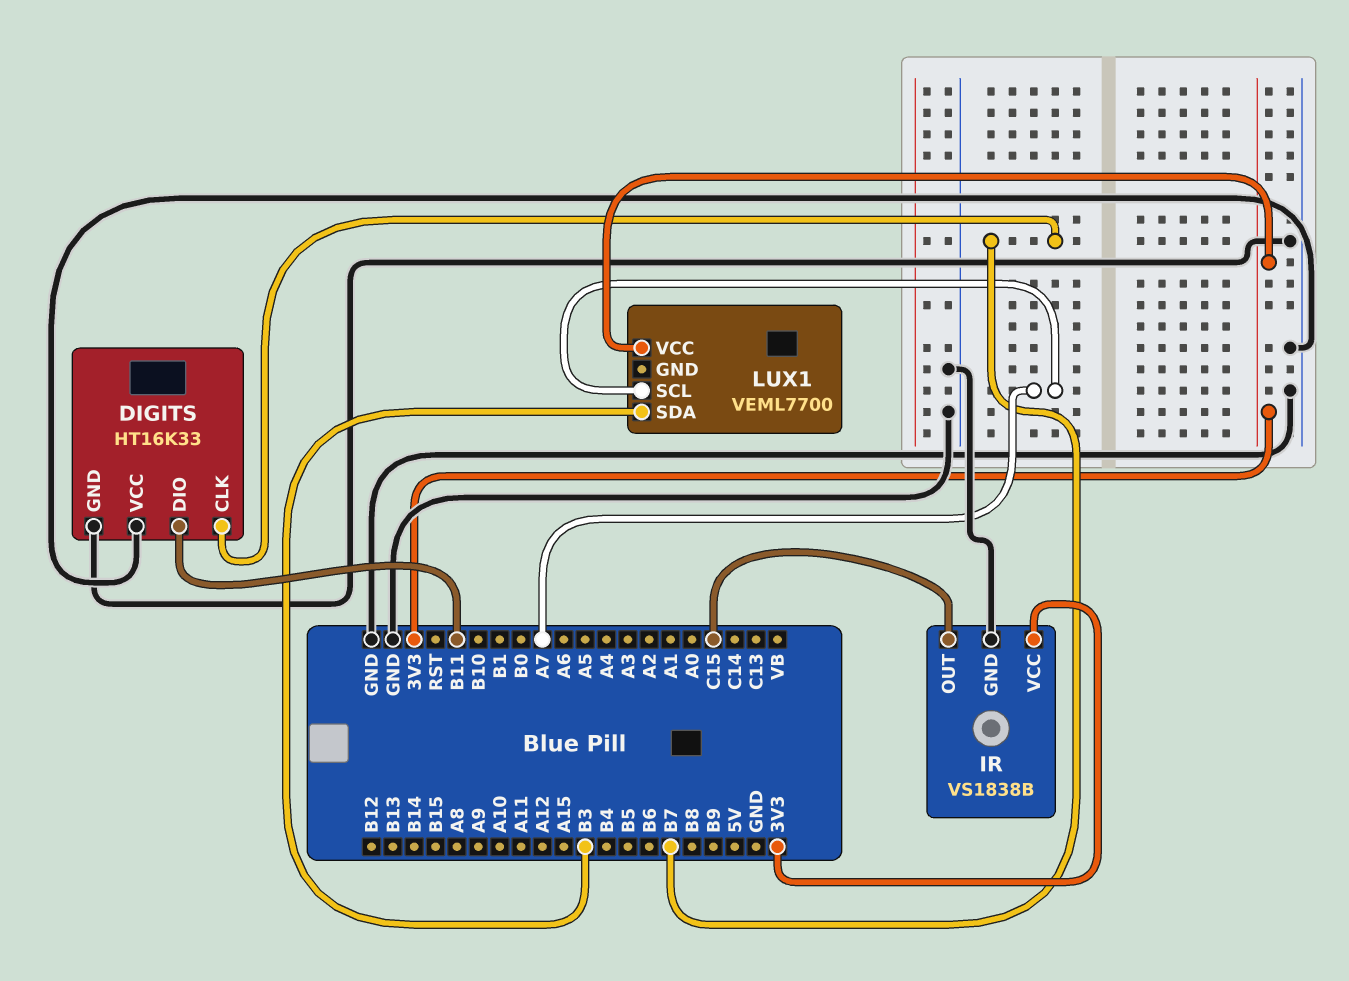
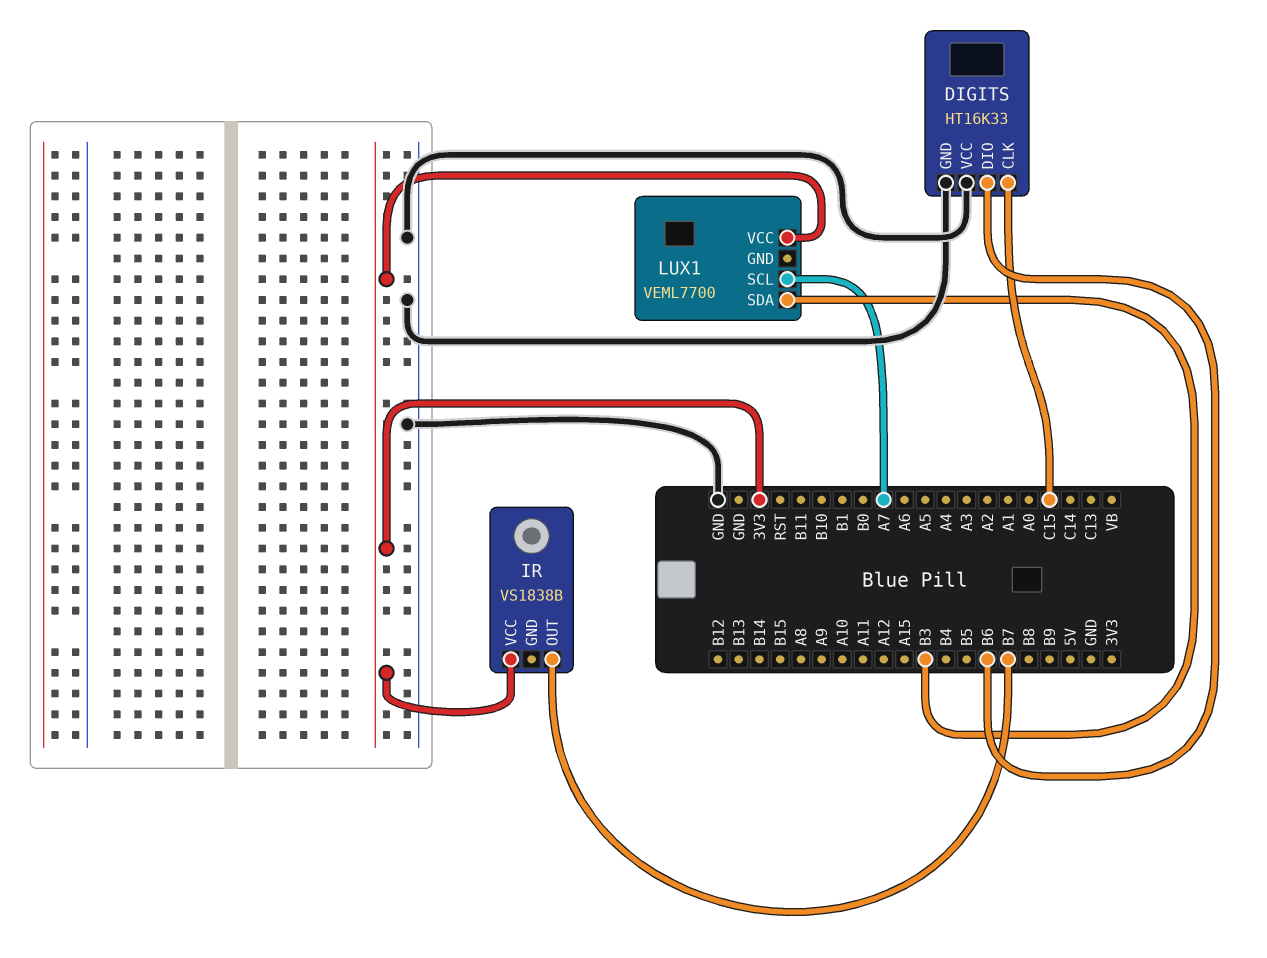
DIGITS pin CLK: B7 -> C15
DIGITS pin DIO: B11 -> B6
IR pin GND: GND -> none
IR pin OUT: C15 -> B7

